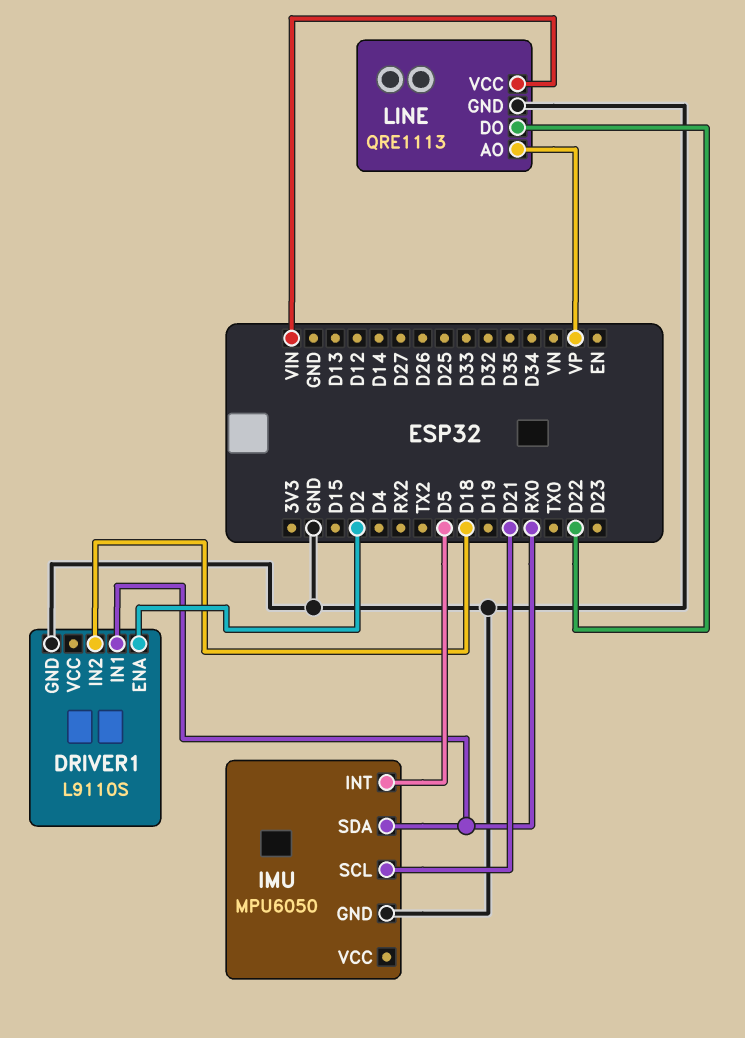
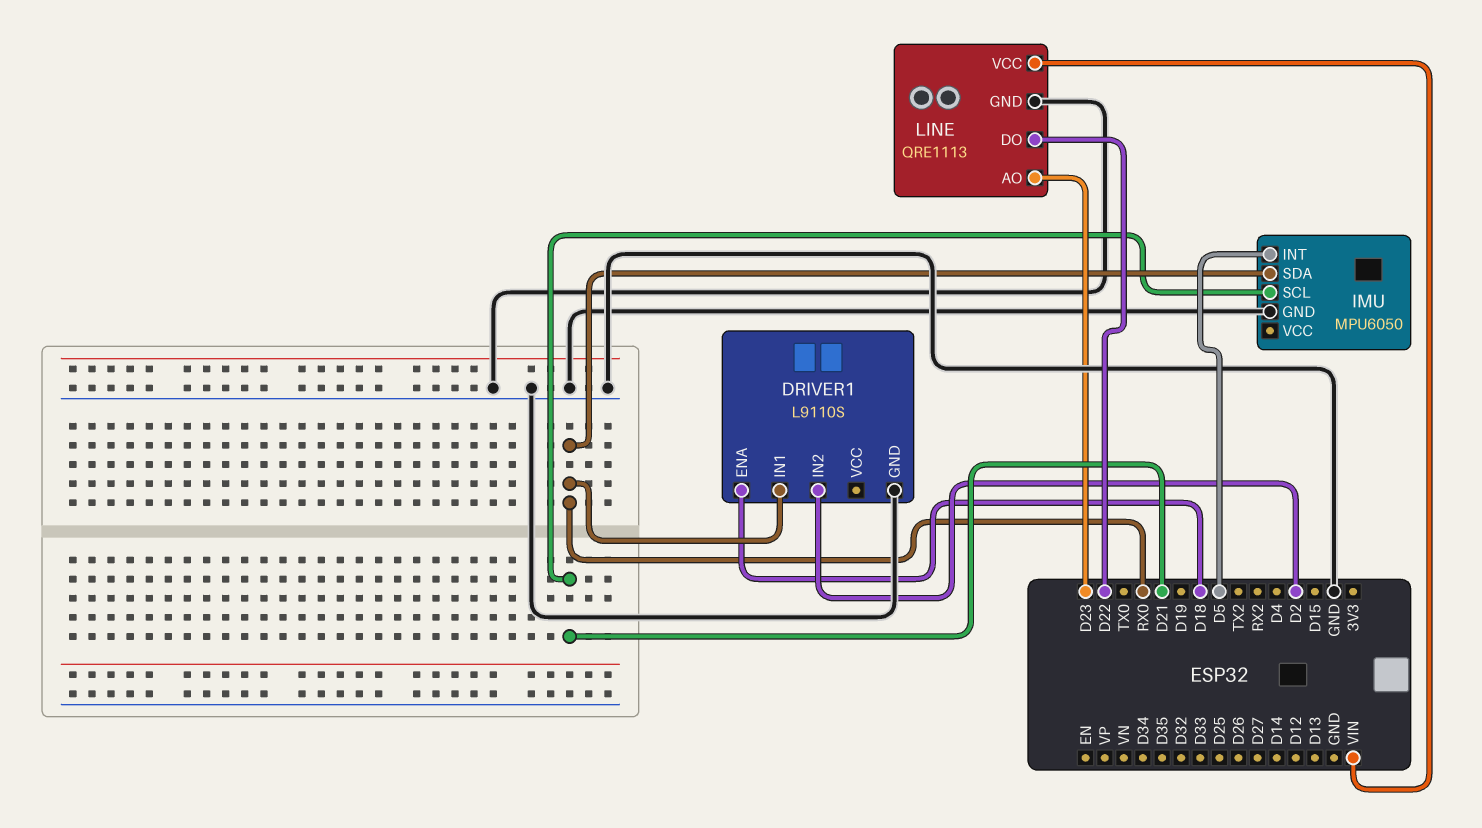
DRIVER1 pin ENA: D2 -> D18
DRIVER1 pin IN2: D18 -> D2
LINE pin AO: VP -> D23

